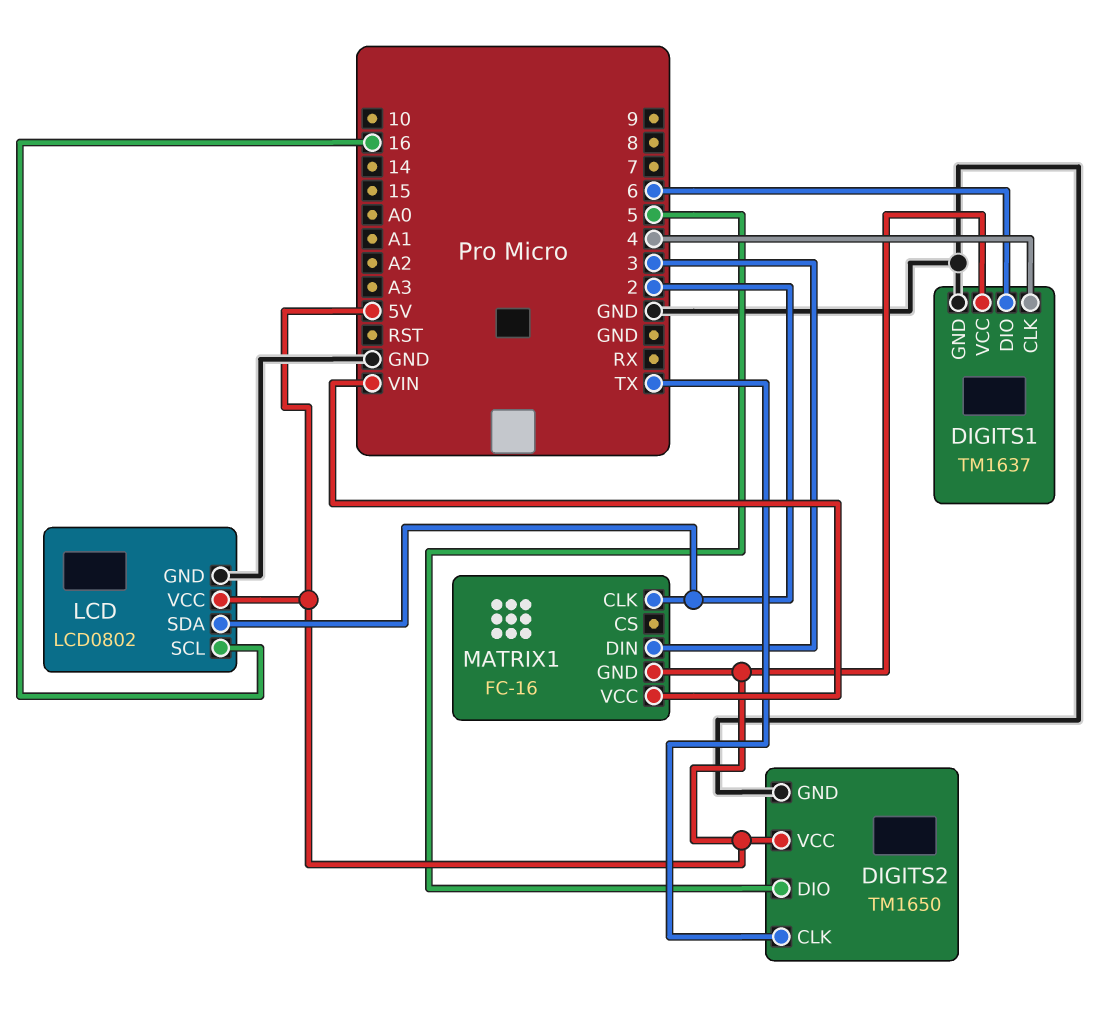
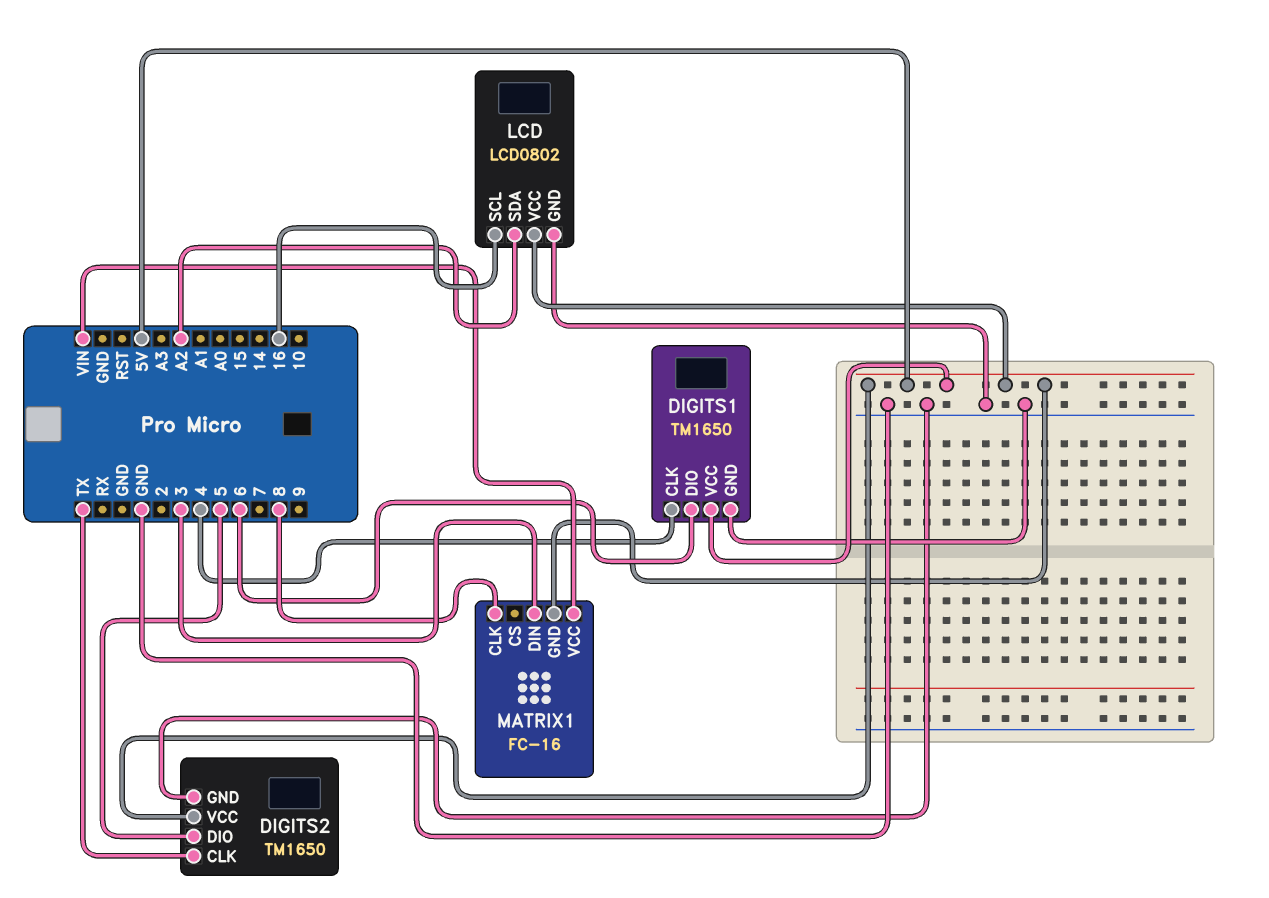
DIGITS1: TM1637 -> TM1650
LCD pin SDA: 2 -> A2
MATRIX1 pin CLK: 2 -> 8

